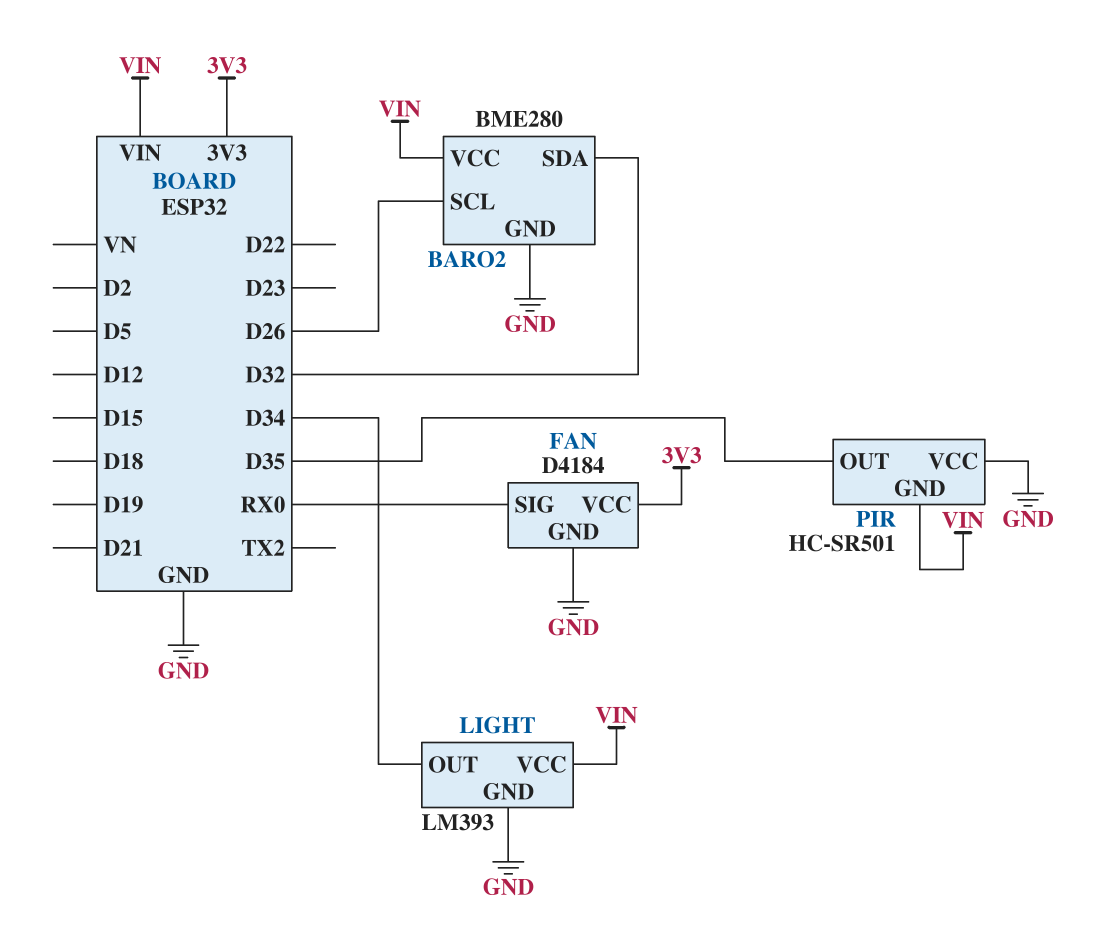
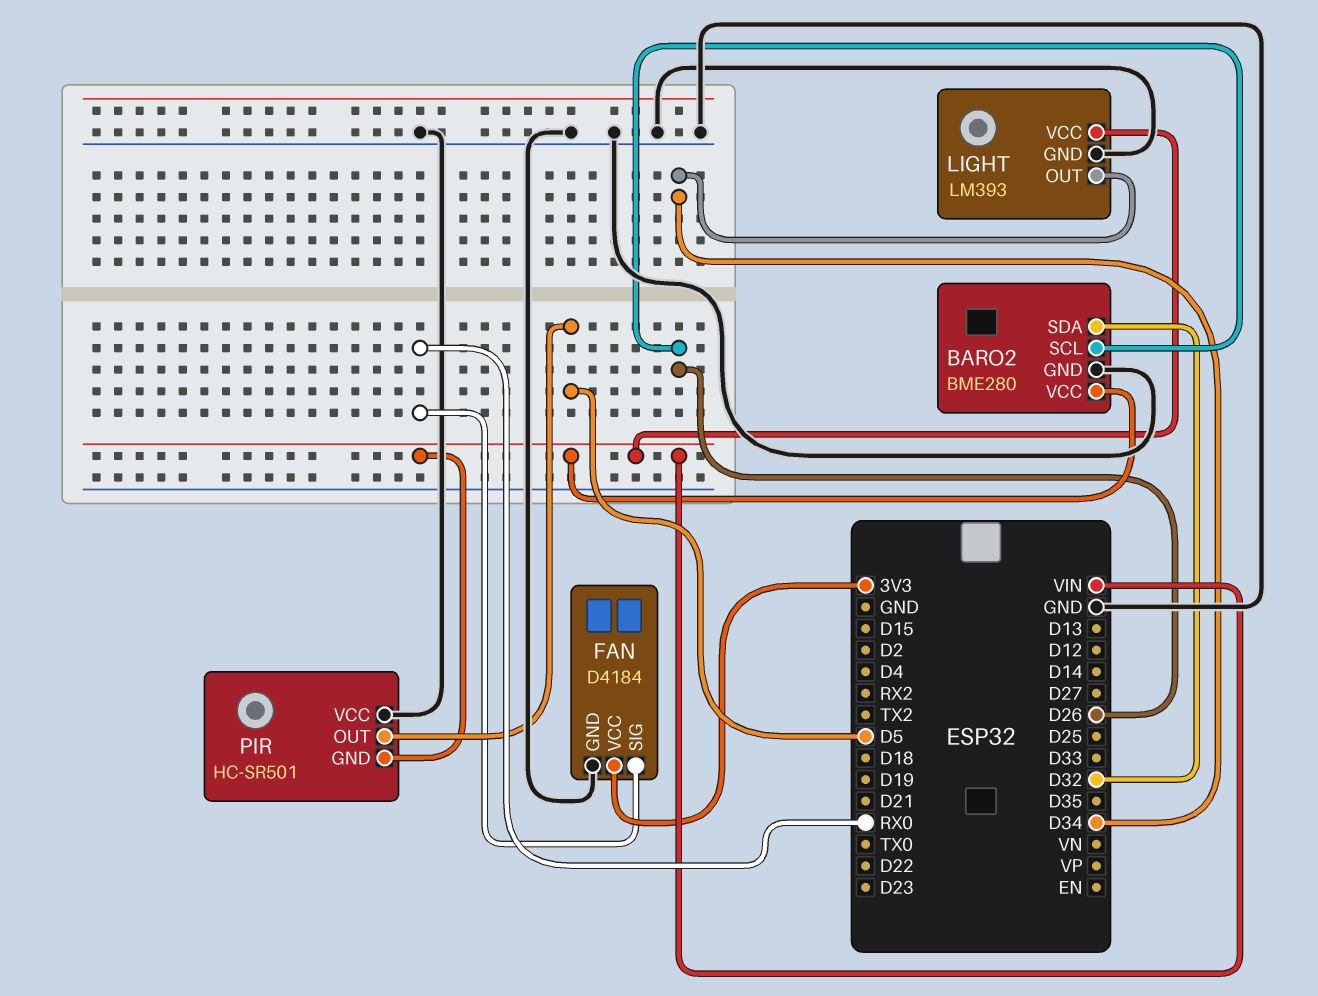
PIR pin OUT: D35 -> D5

